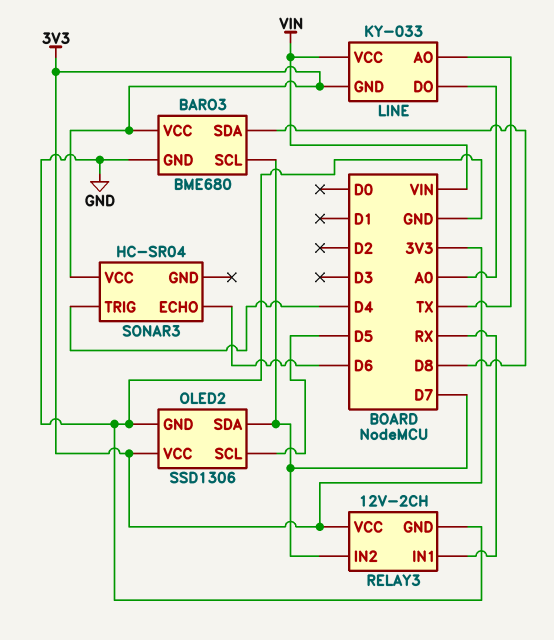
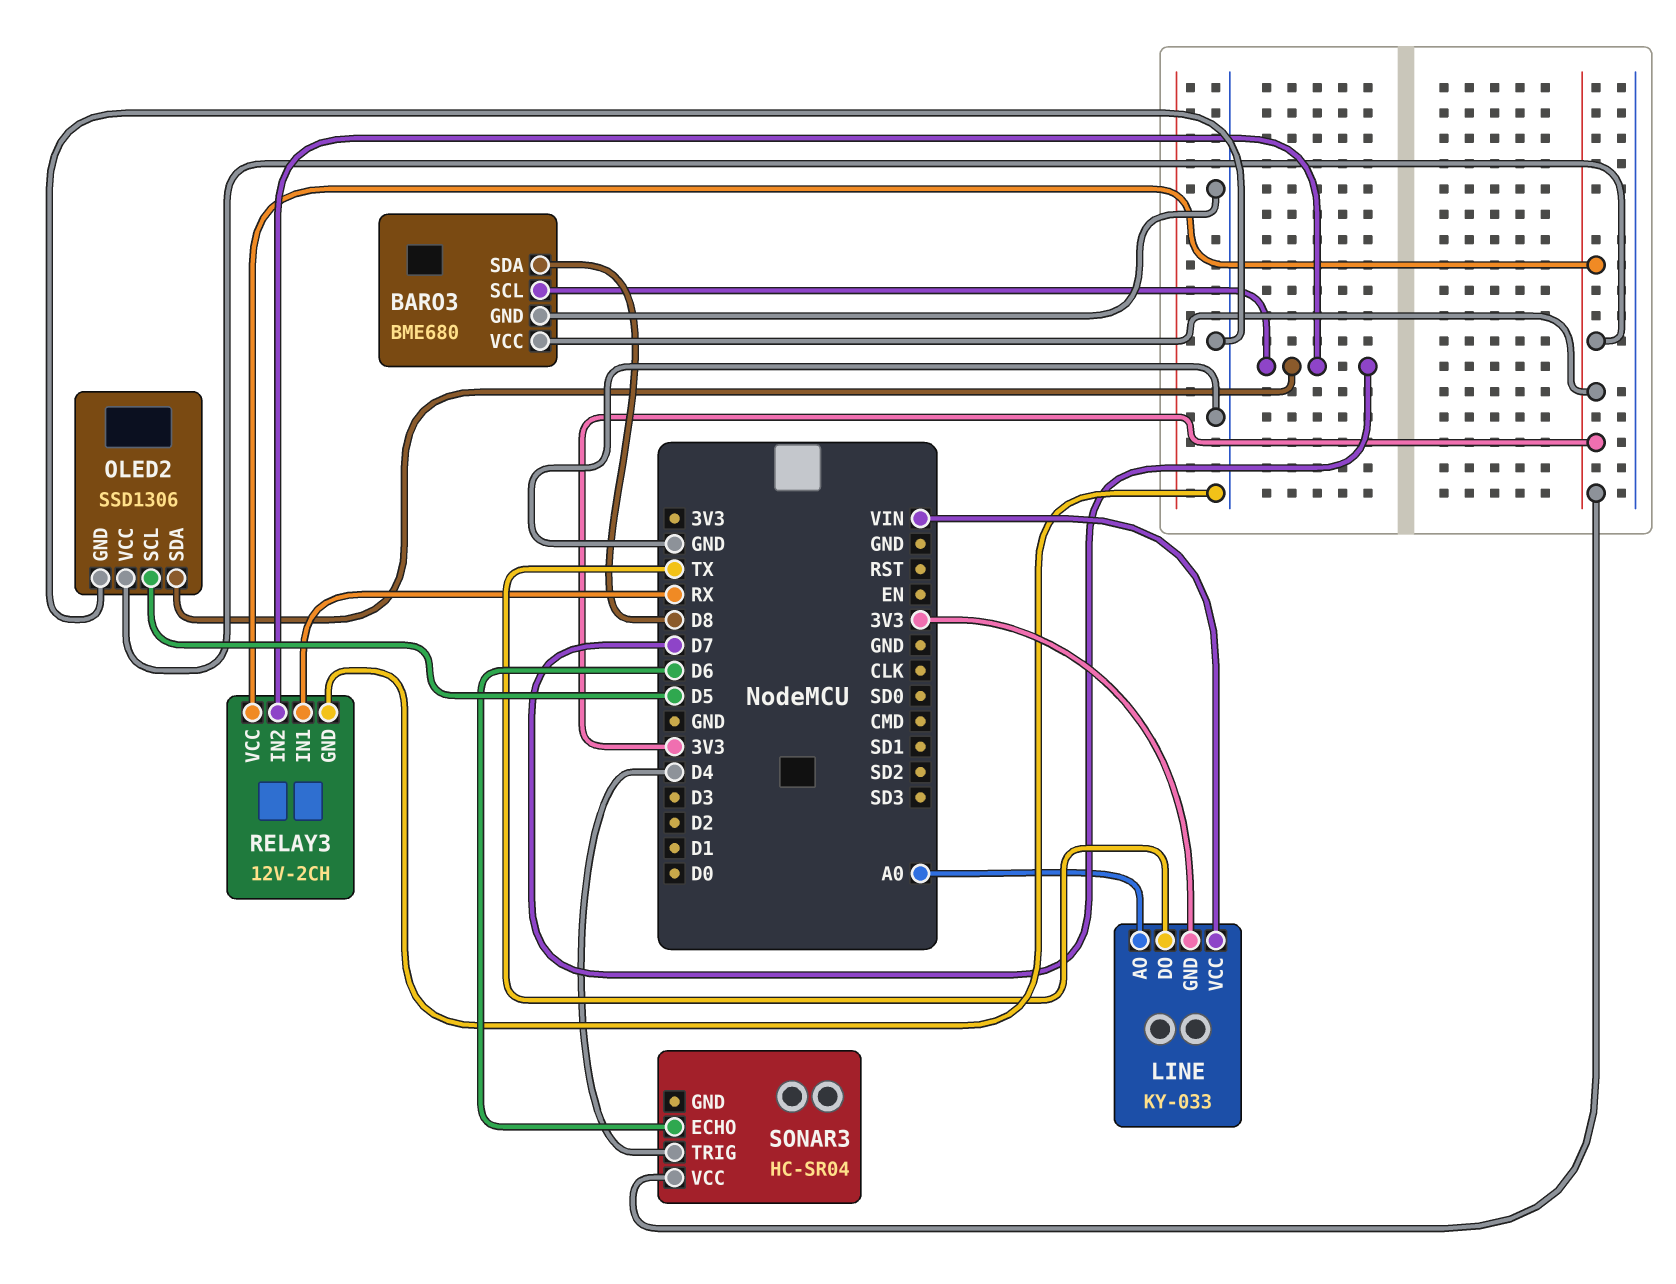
LINE pin AO: TX -> A0
LINE pin DO: A0 -> TX

